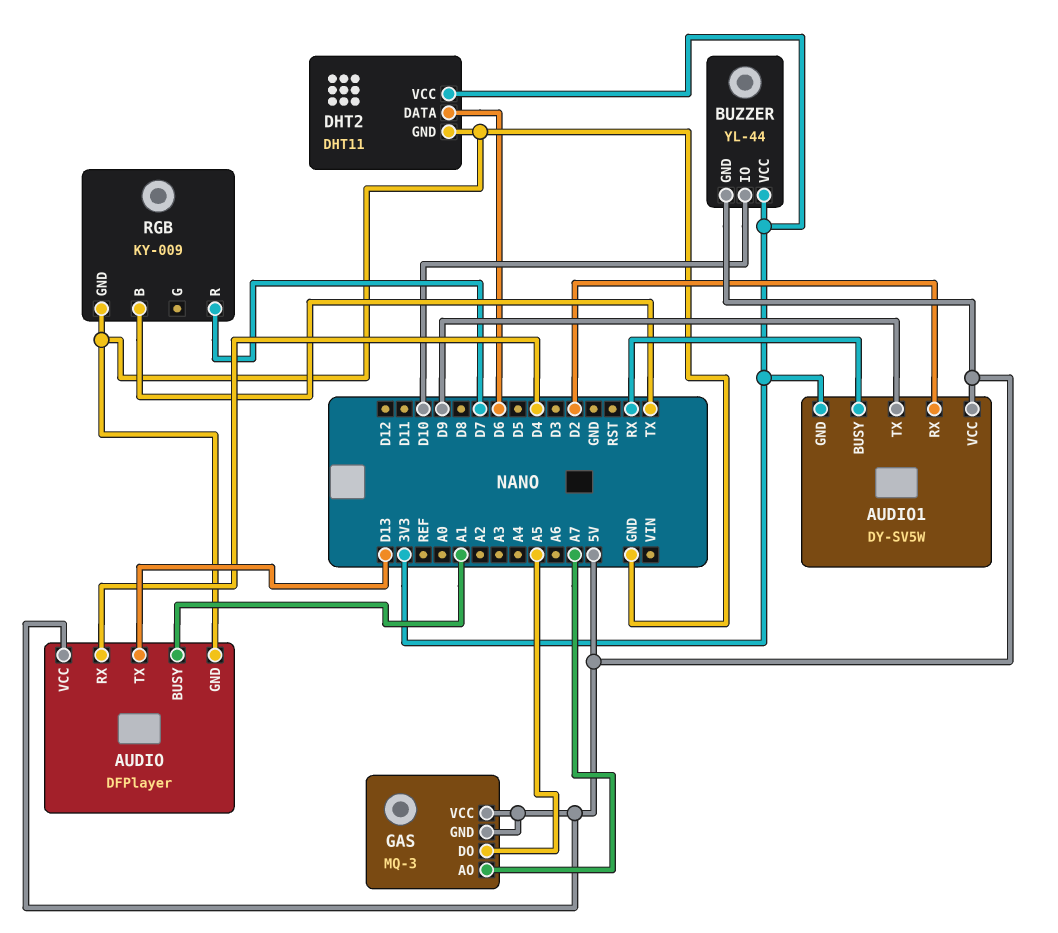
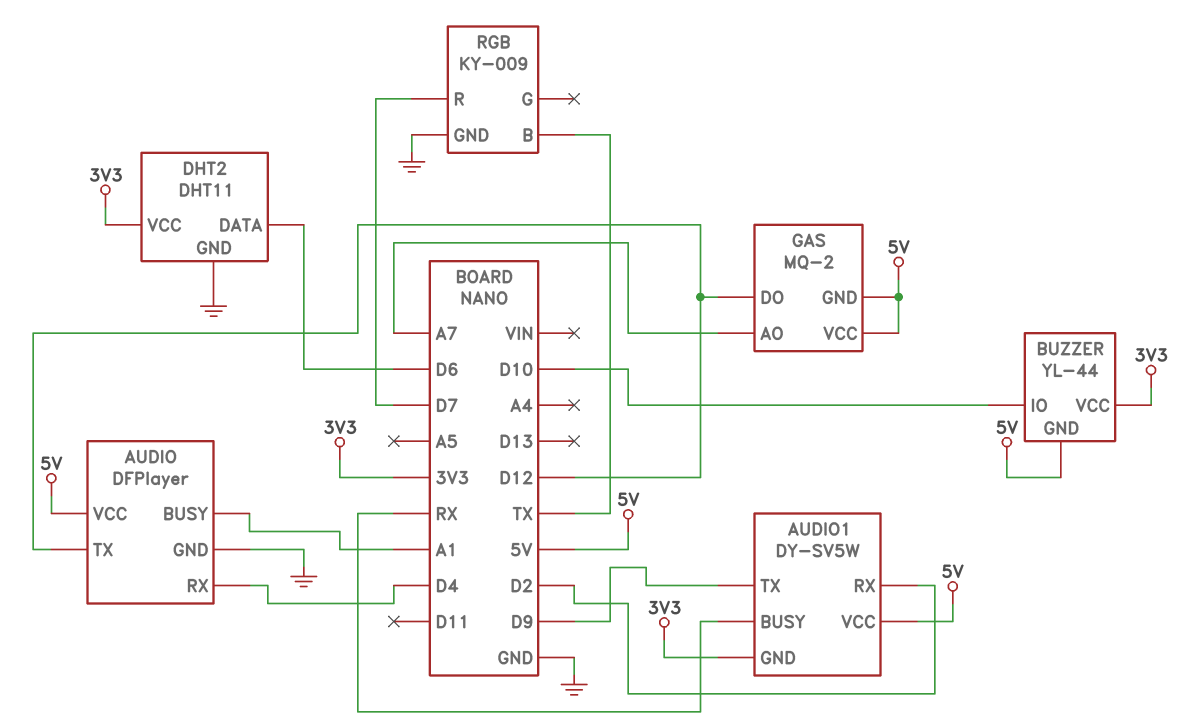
AUDIO pin TX: D13 -> D12
GAS: MQ-3 -> MQ-2
GAS pin DO: A5 -> D12

